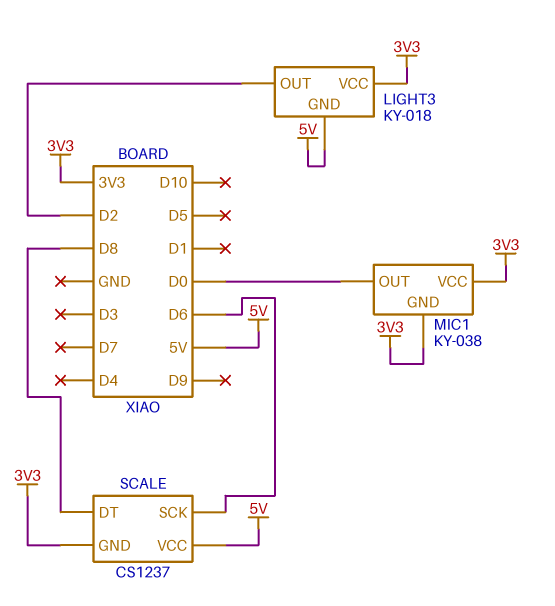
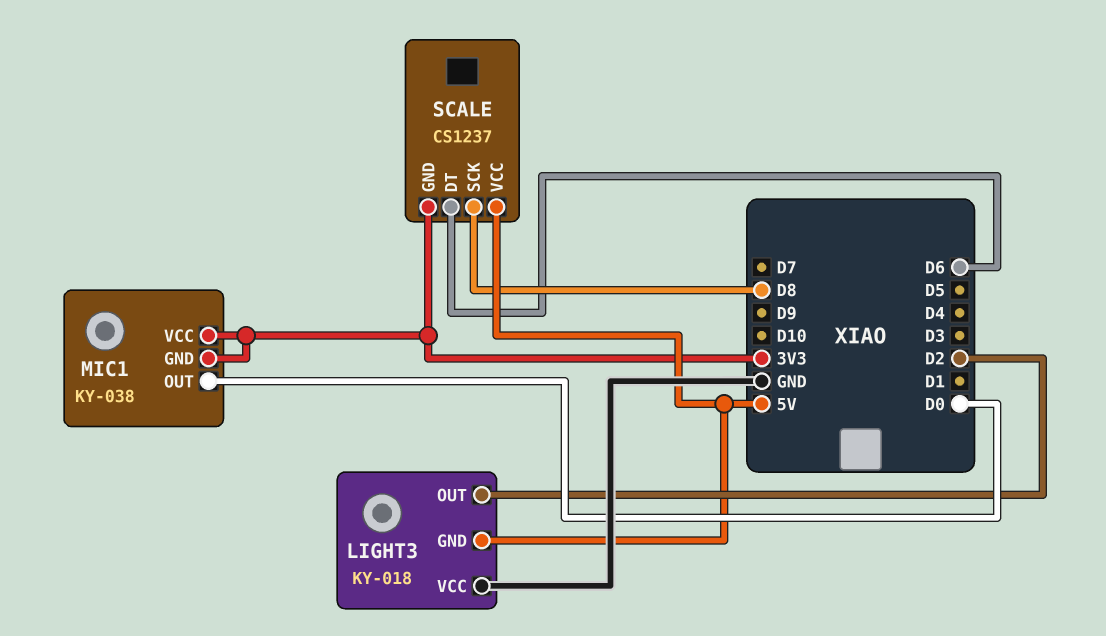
LIGHT3 pin VCC: 3V3 -> GND
SCALE pin DT: D8 -> D6
SCALE pin SCK: D6 -> D8

